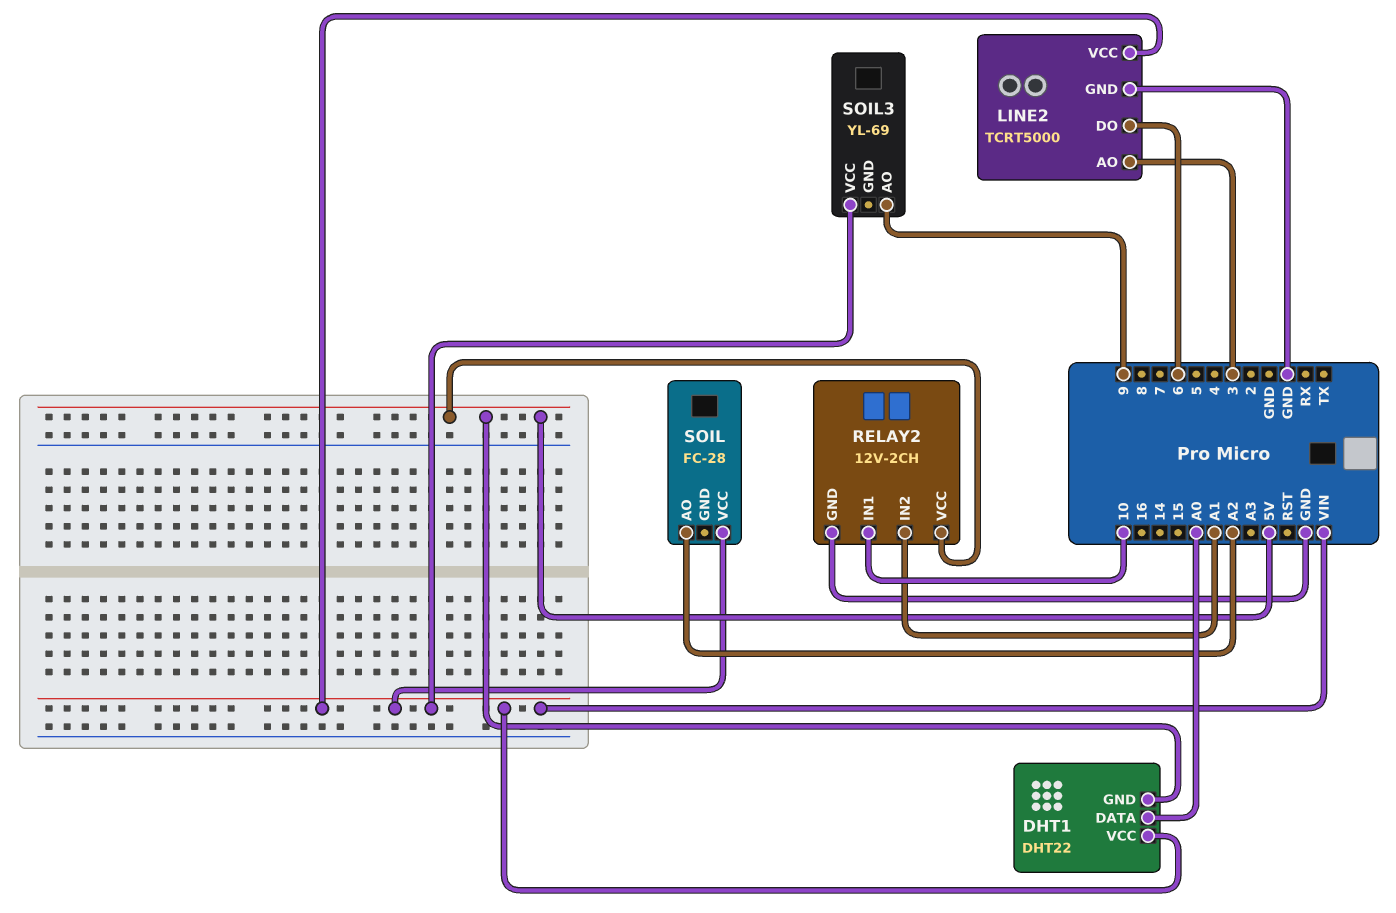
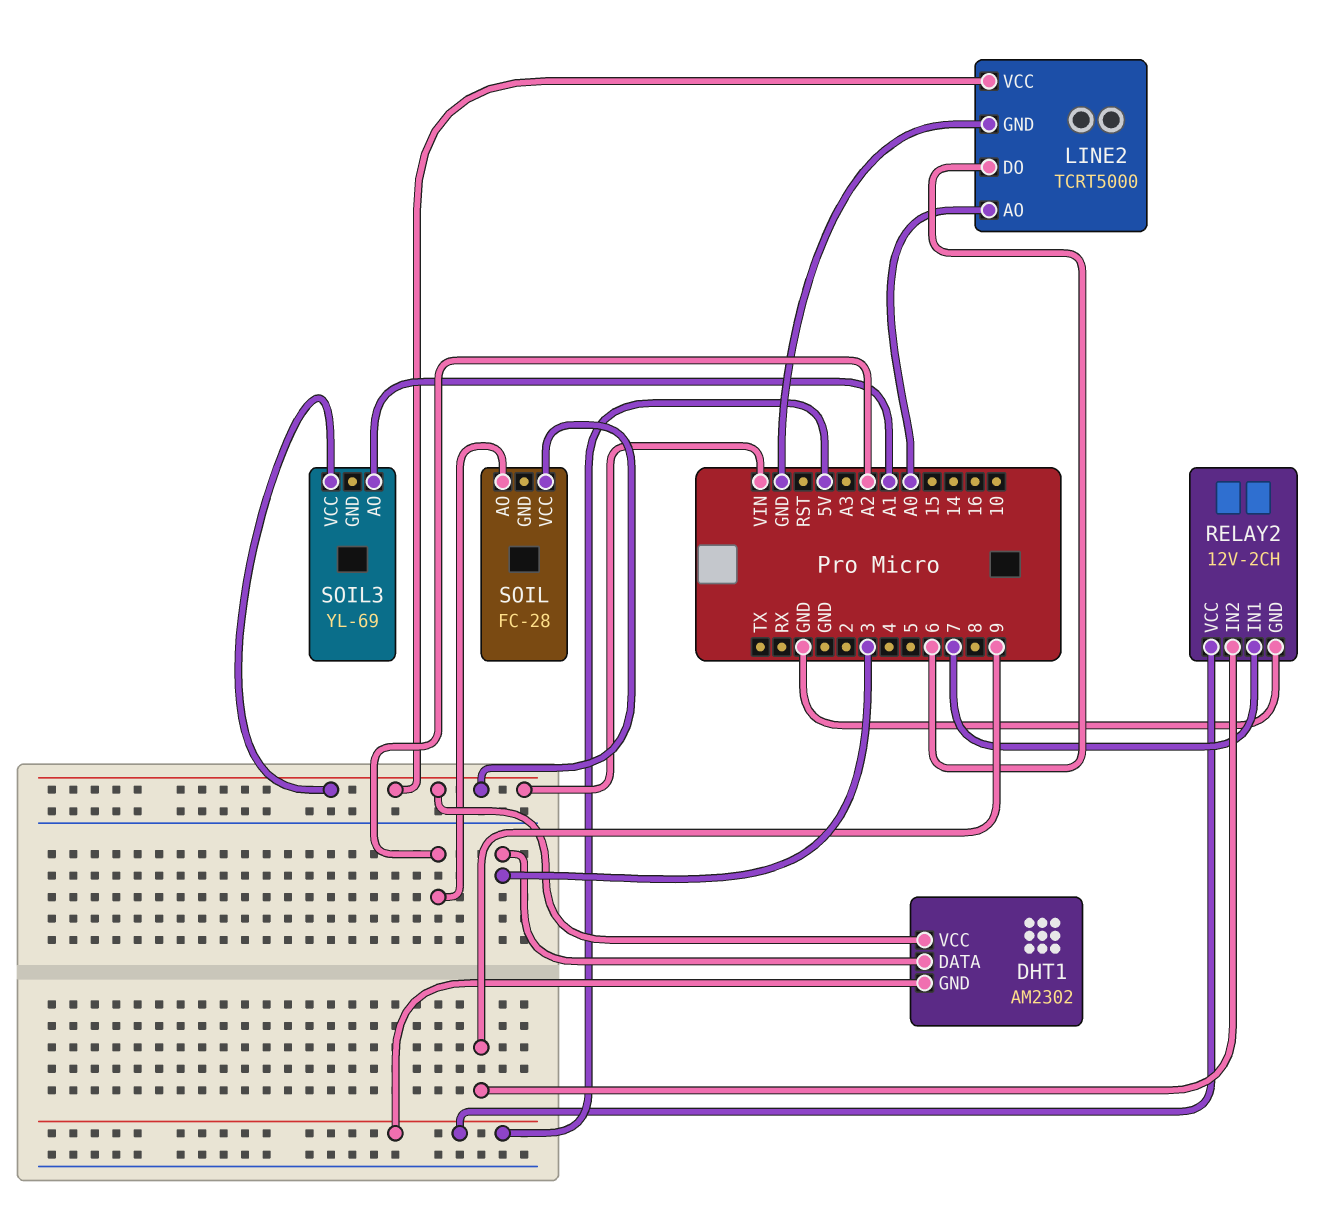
DHT1: DHT22 -> AM2302
DHT1 pin DATA: A0 -> 3
LINE2 pin AO: 3 -> A0
RELAY2 pin IN1: 10 -> 7
RELAY2 pin IN2: A1 -> 9
SOIL3 pin AO: 9 -> A1

